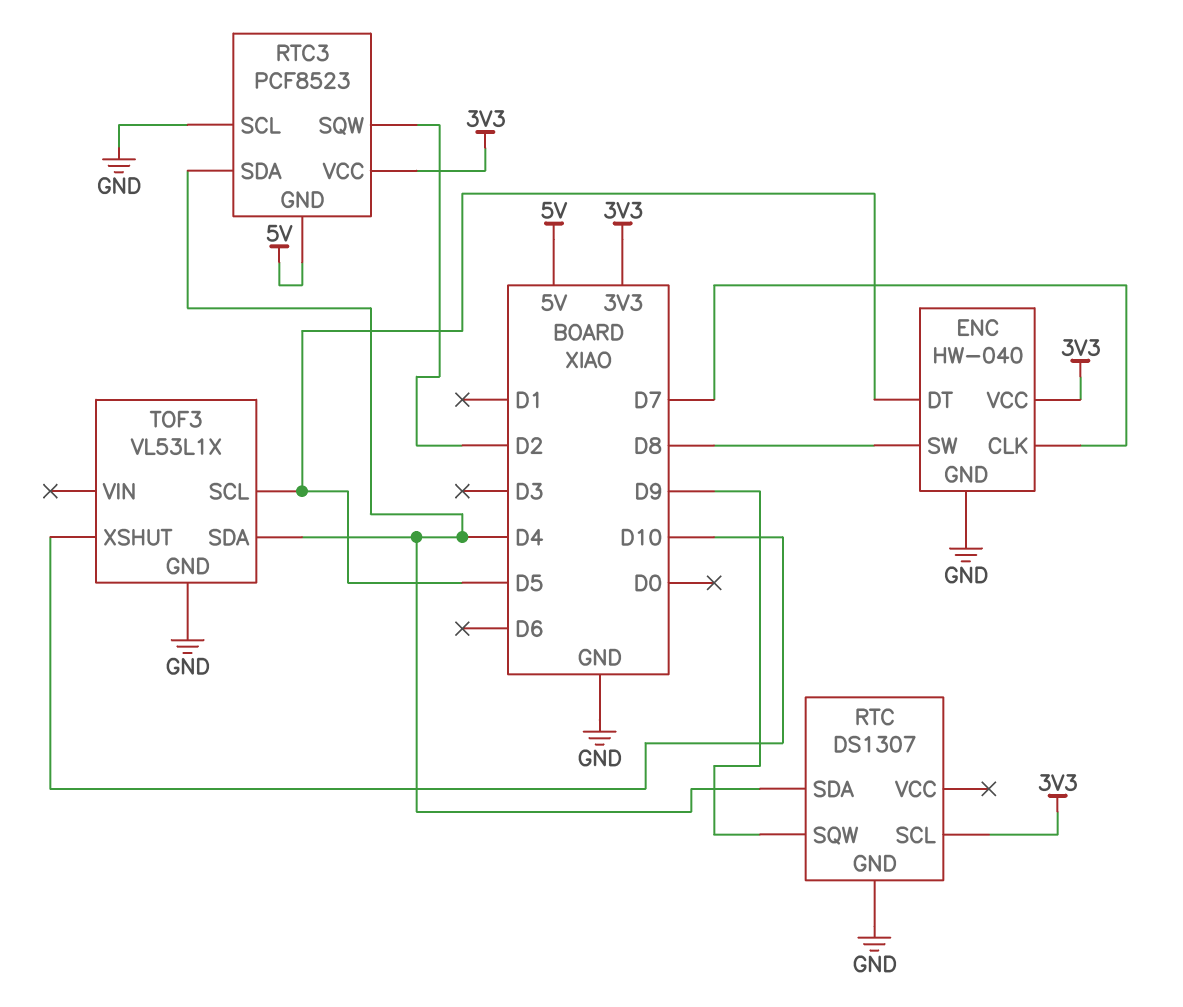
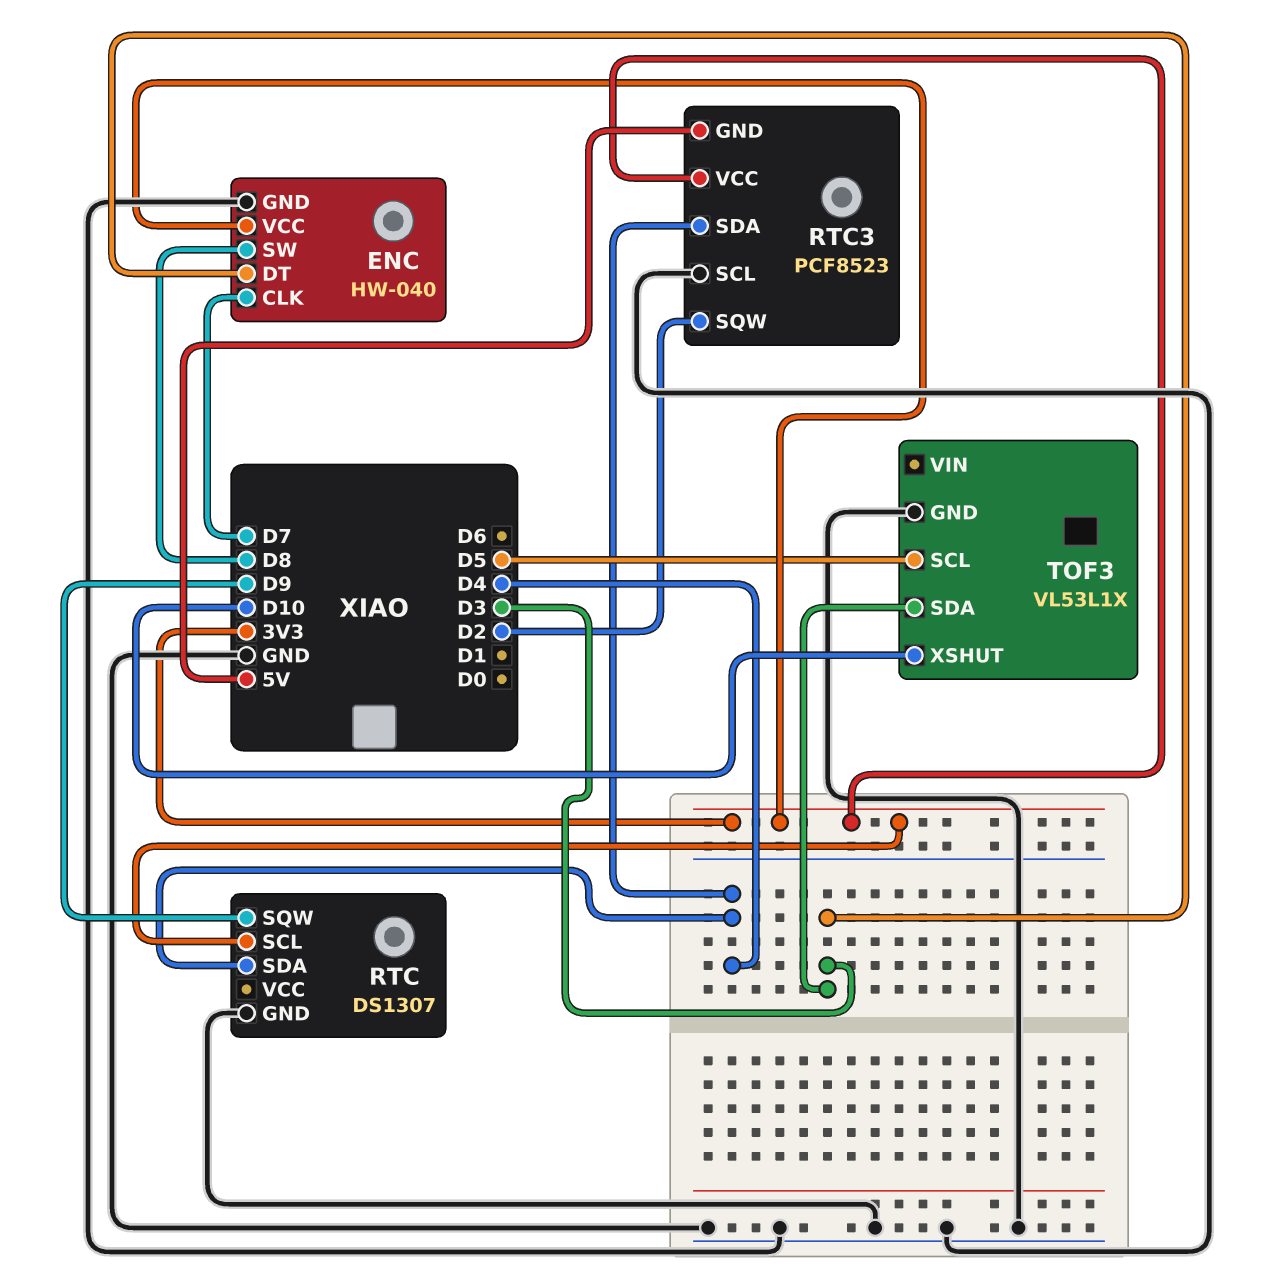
ENC pin DT: D5 -> D3
TOF3 pin SDA: D4 -> D3

